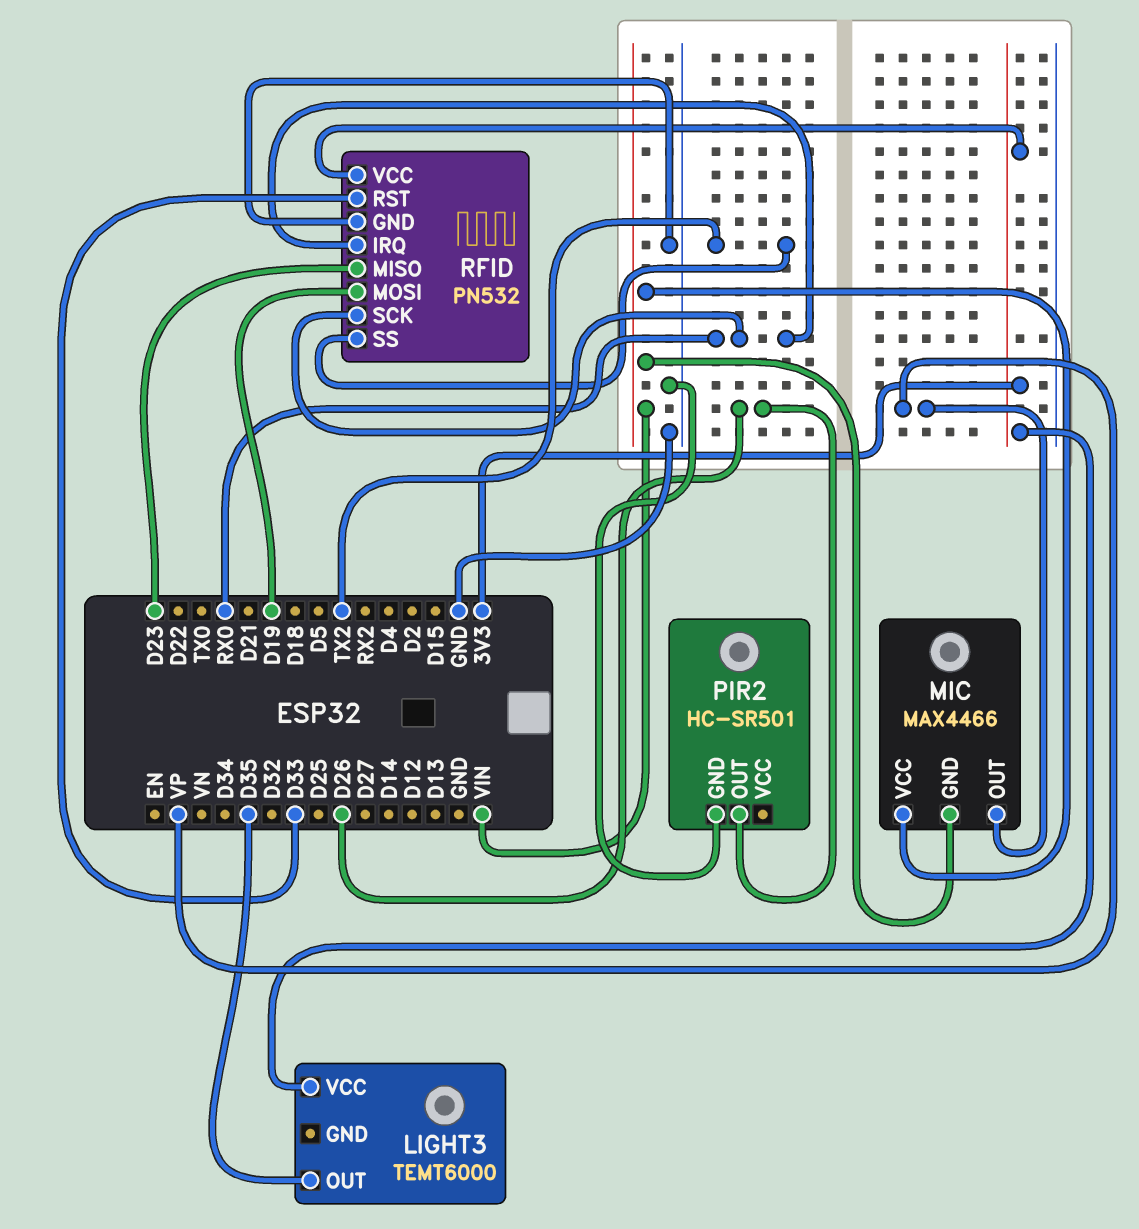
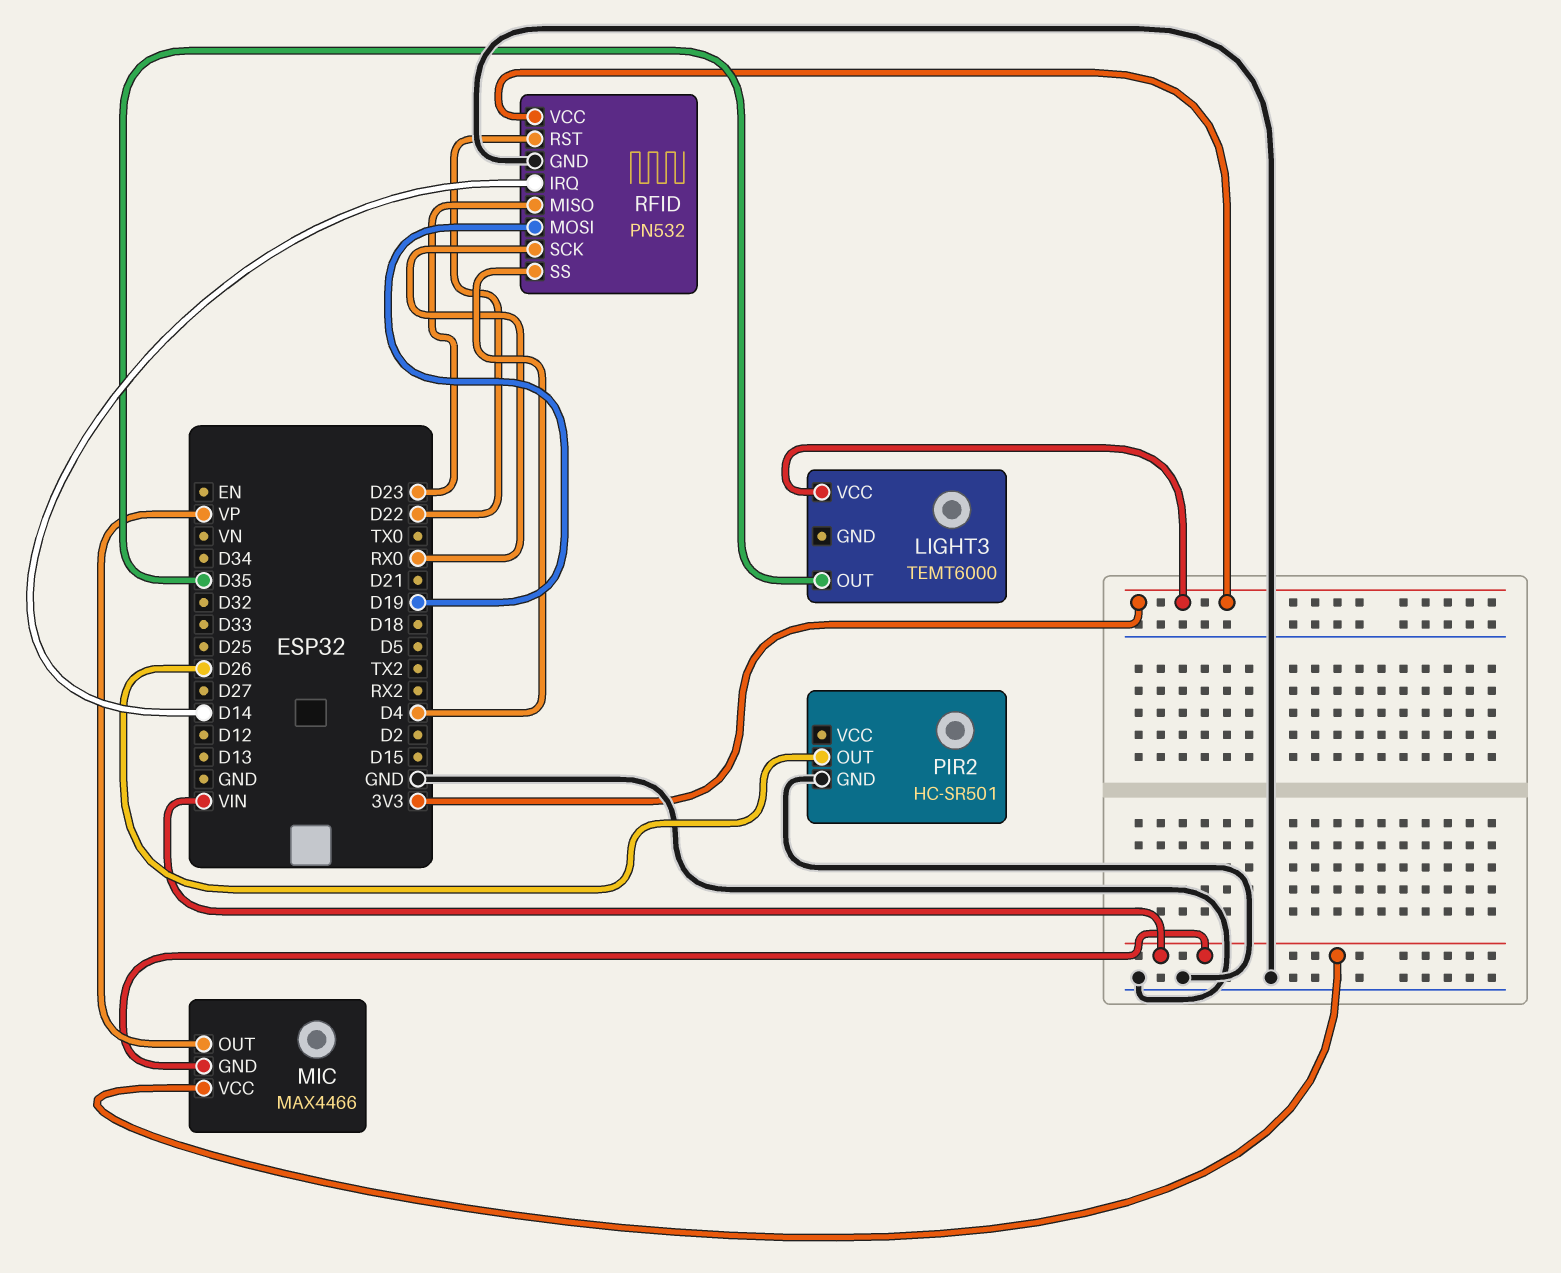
RFID pin IRQ: RX0 -> D14
RFID pin RST: D33 -> D22
RFID pin SS: TX2 -> D4

